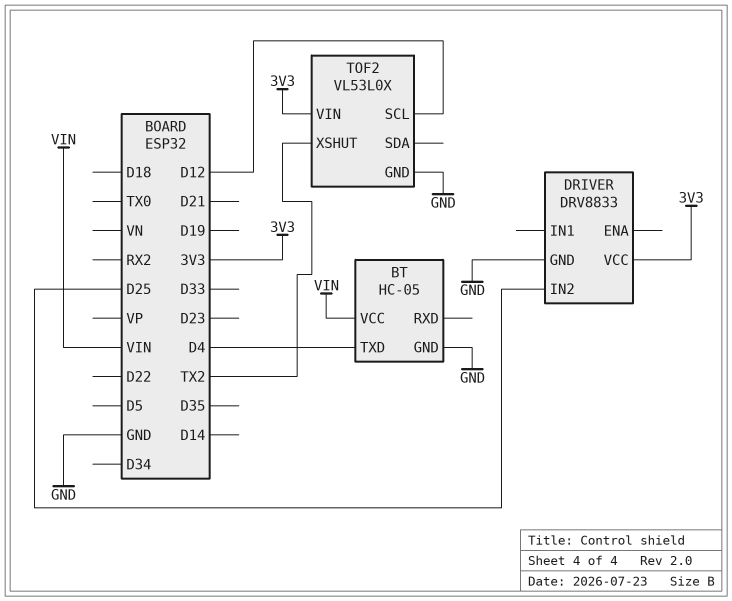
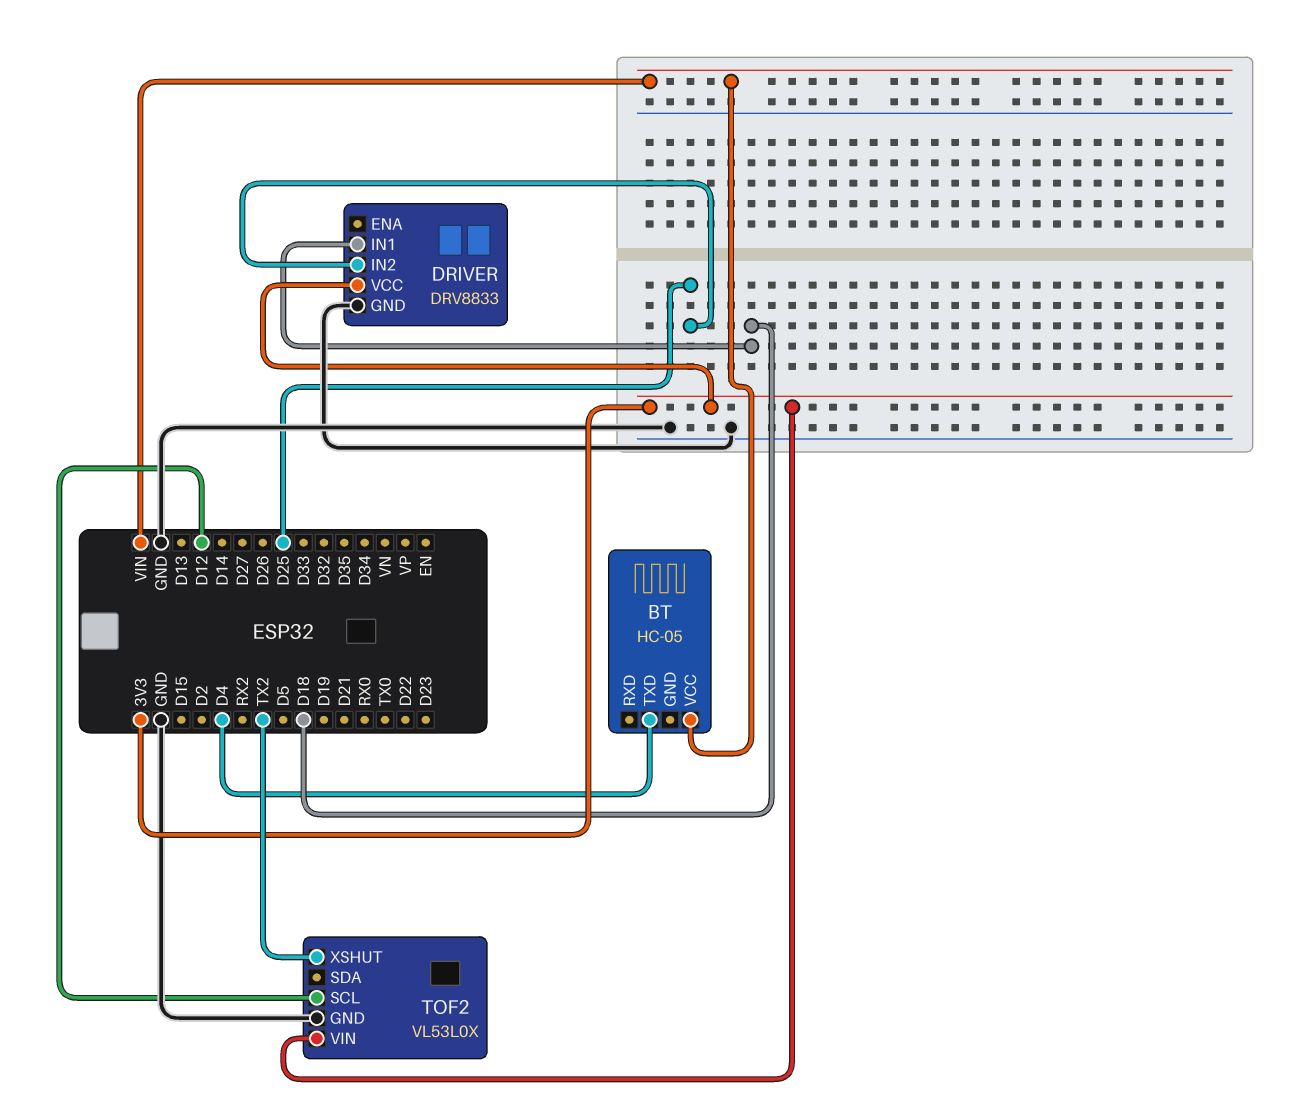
BT pin GND: GND -> none
DRIVER pin IN1: none -> D18

